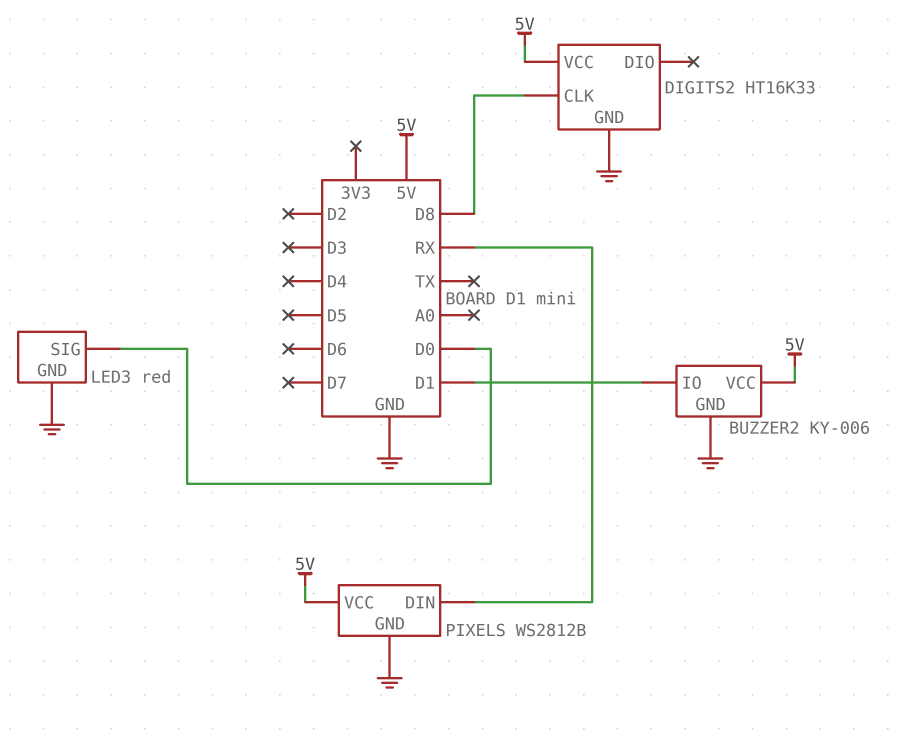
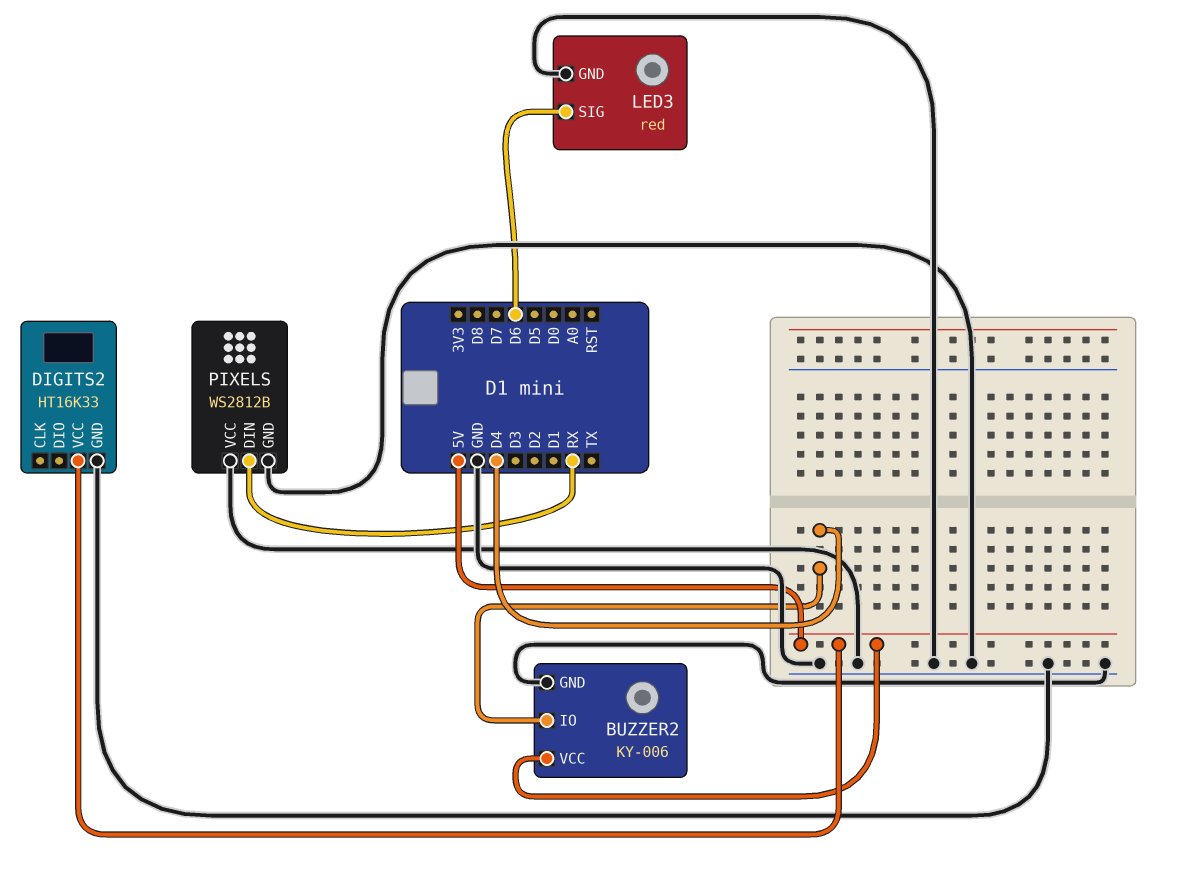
BUZZER2 pin IO: D1 -> D4
DIGITS2 pin CLK: D8 -> none
LED3 pin SIG: D0 -> D6
PIXELS pin VCC: 5V -> GND

